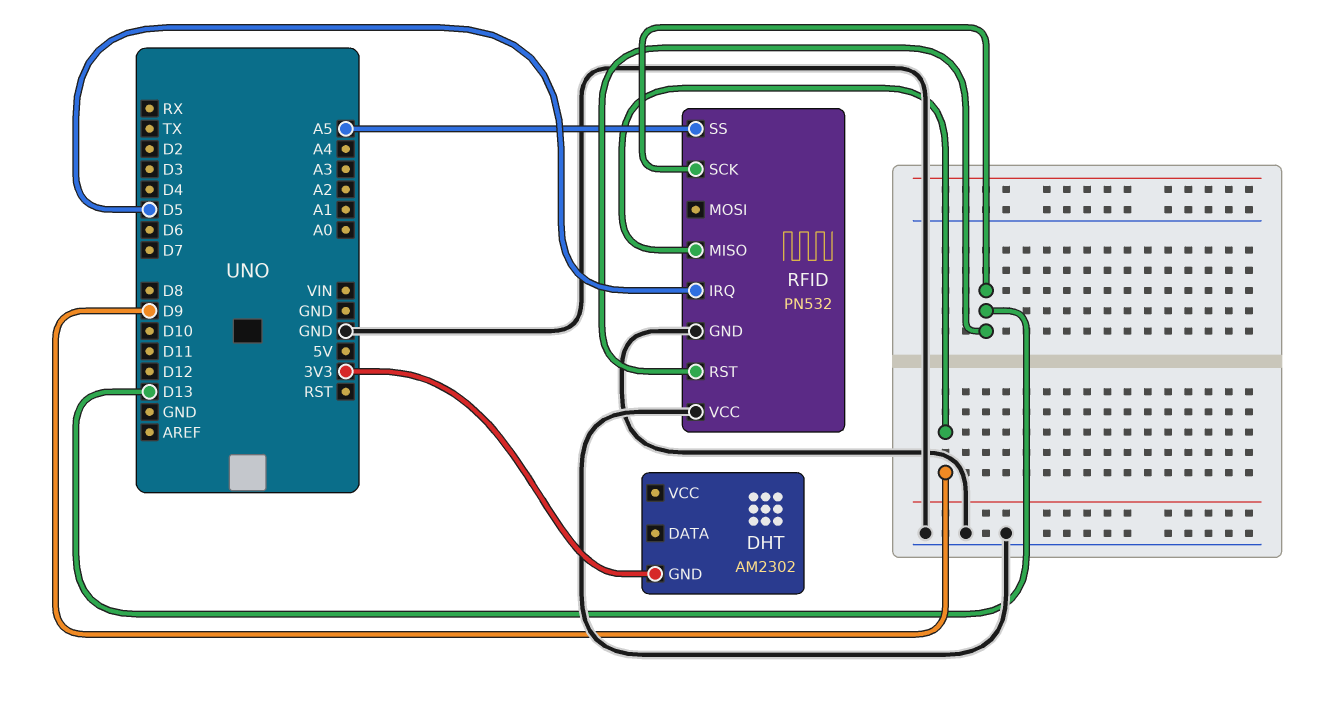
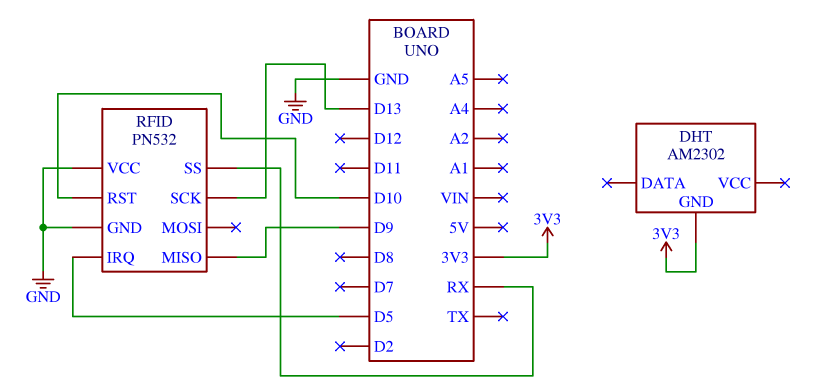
RFID pin RST: D13 -> D10
RFID pin SS: A5 -> RX

